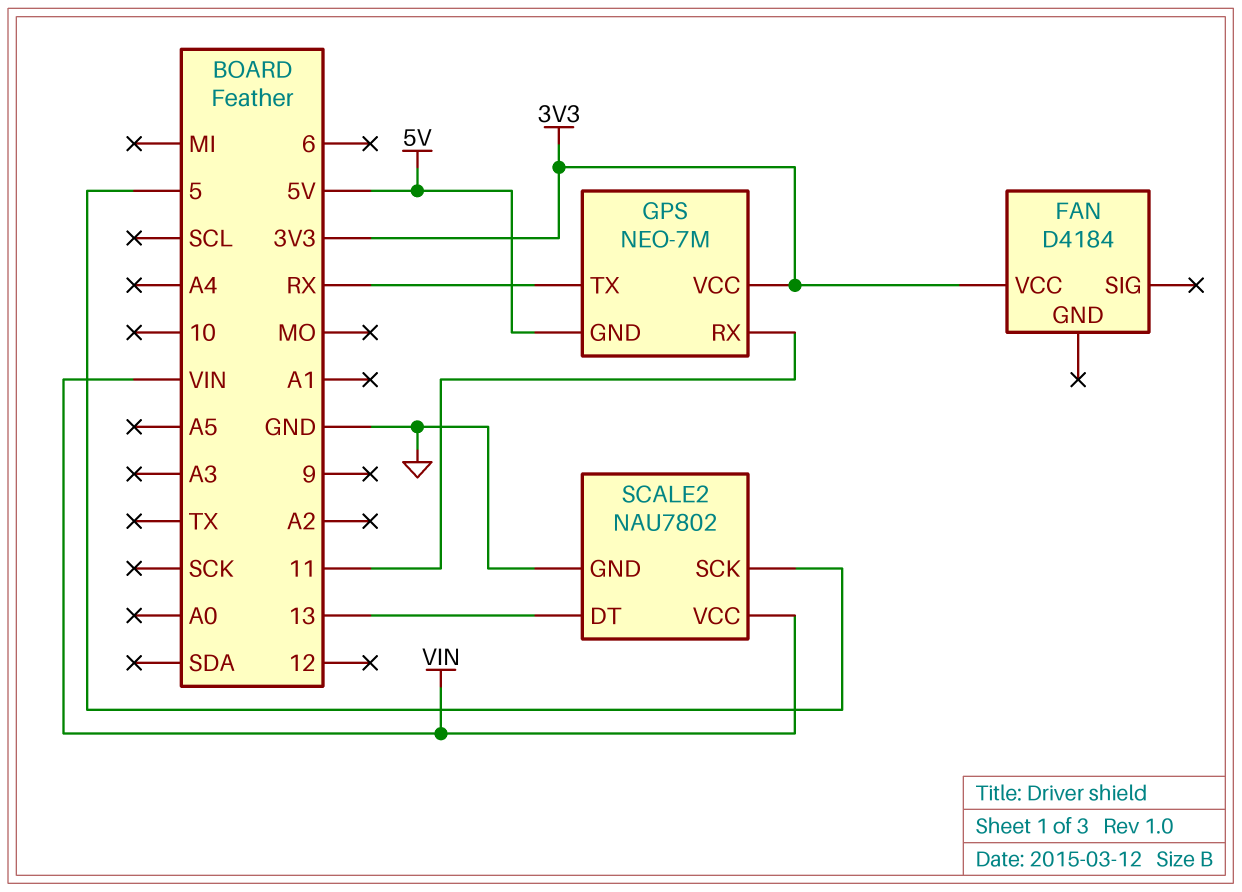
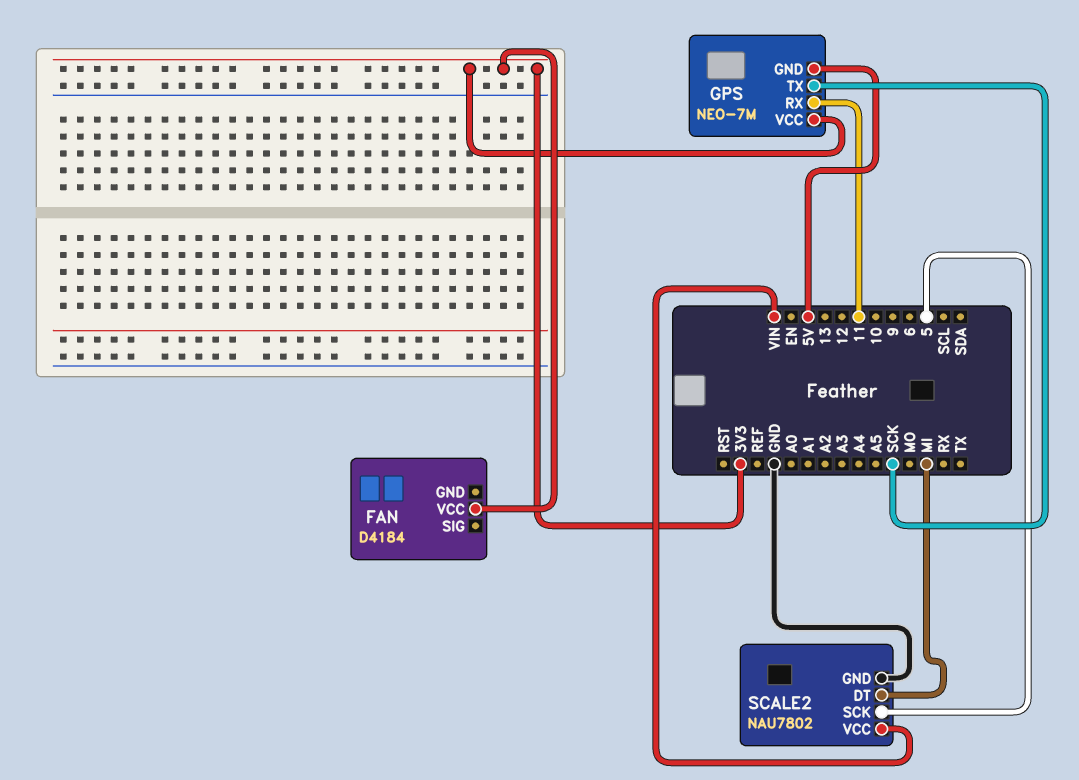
GPS pin TX: RX -> SCK
SCALE2 pin DT: 13 -> MI

